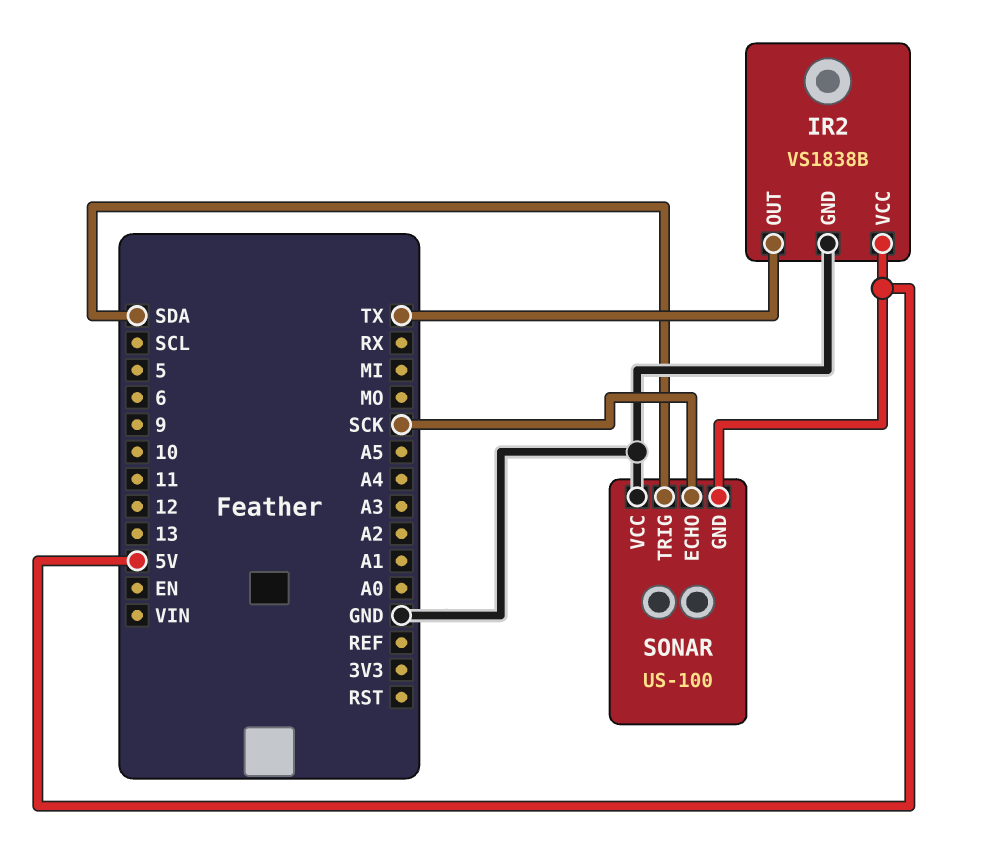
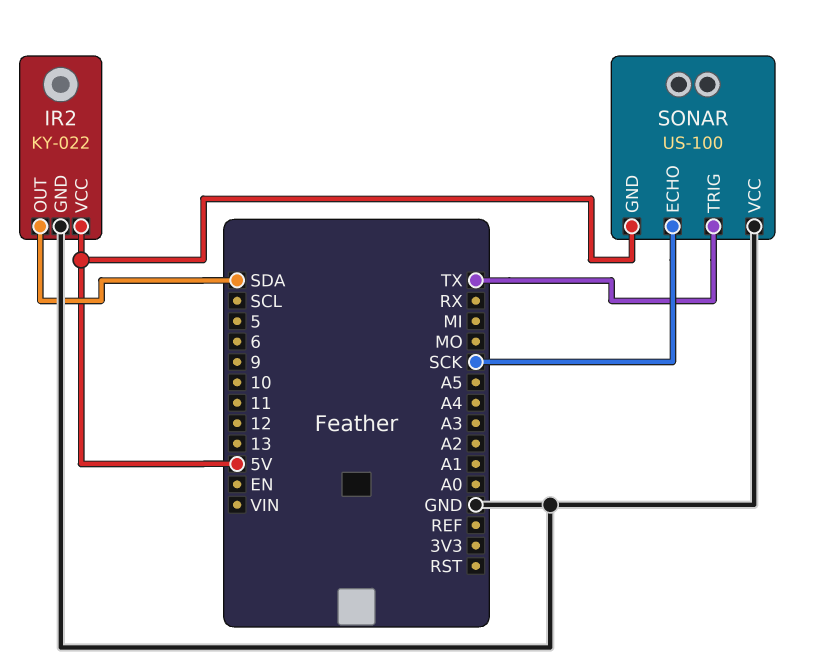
IR2: VS1838B -> KY-022
IR2 pin OUT: TX -> SDA
SONAR pin TRIG: SDA -> TX

